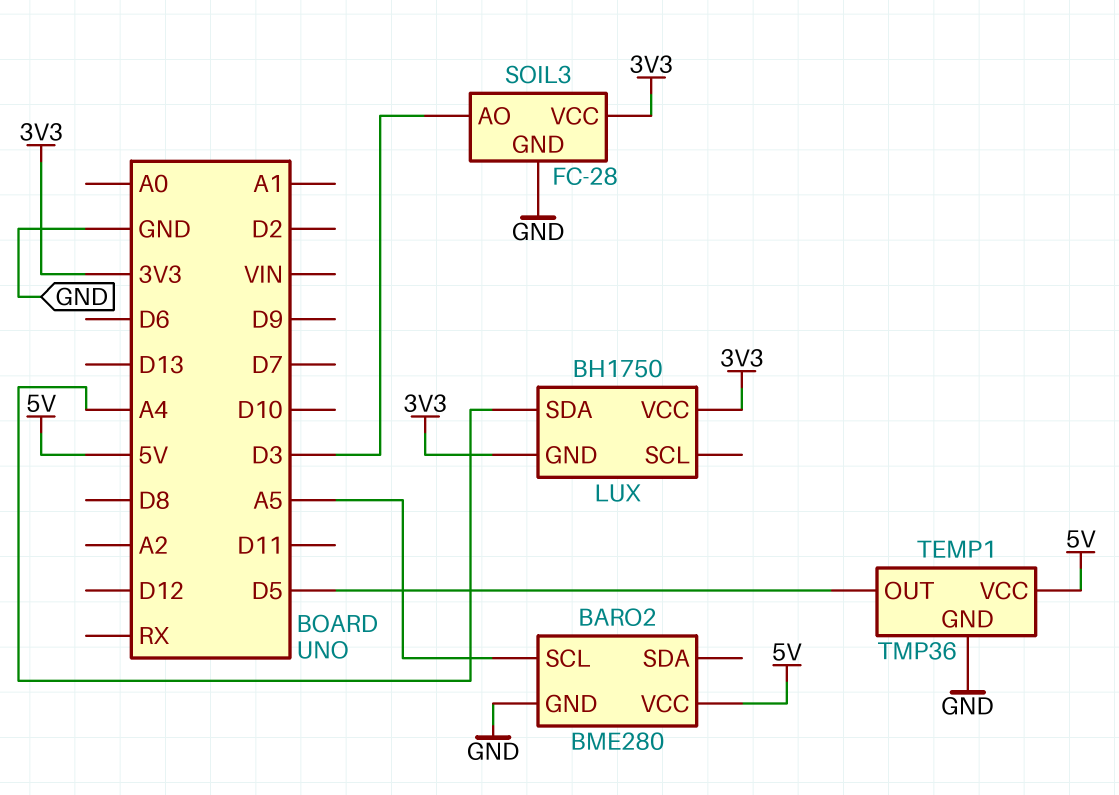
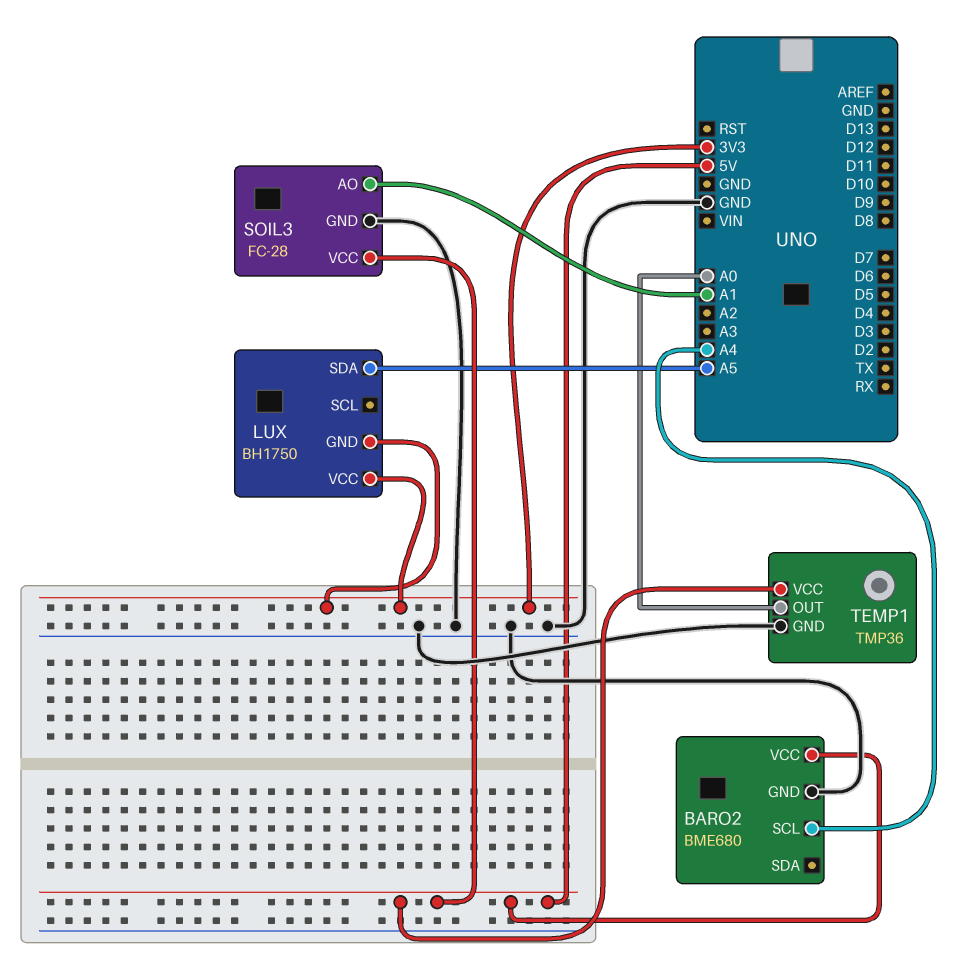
BARO2: BME280 -> BME680
BARO2 pin SCL: A5 -> A4
LUX pin SDA: A4 -> A5
SOIL3 pin AO: D3 -> A1
SOIL3 pin VCC: 3V3 -> 5V
TEMP1 pin OUT: D5 -> A0

